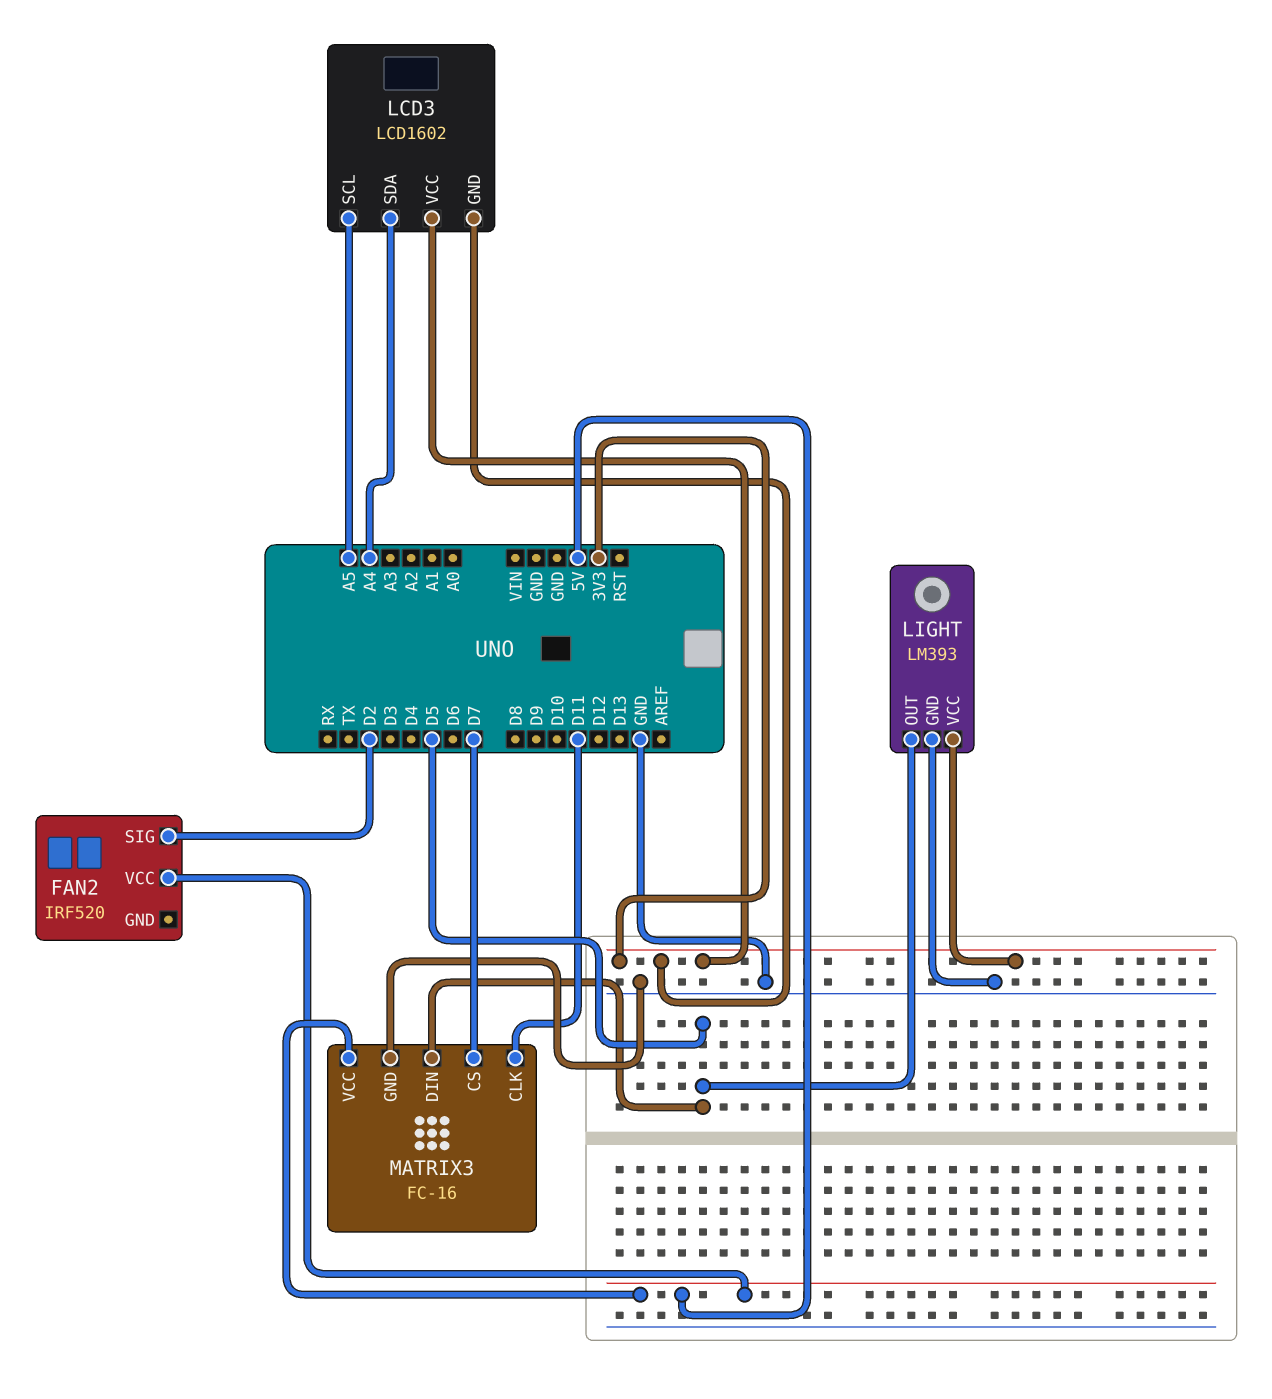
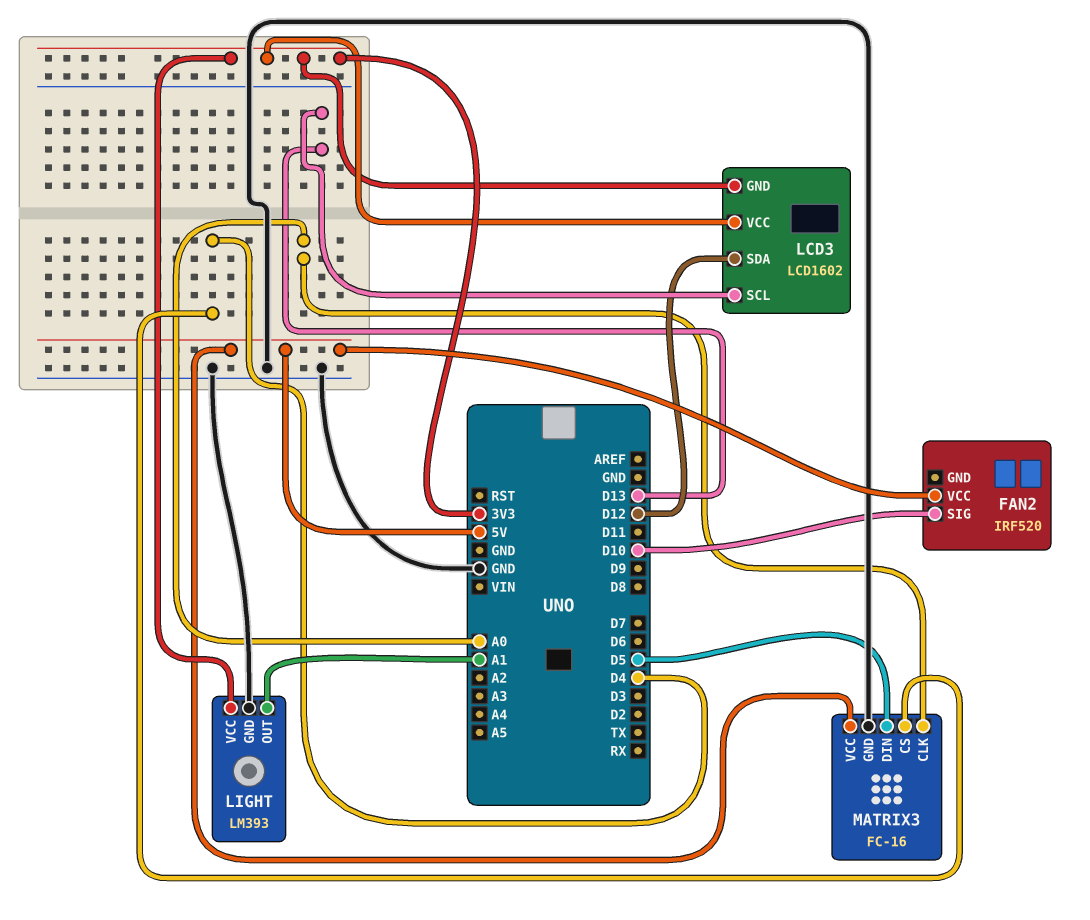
FAN2 pin SIG: D2 -> D10
LCD3 pin SCL: A5 -> D13
LCD3 pin SDA: A4 -> D12
LIGHT pin OUT: D5 -> A1
MATRIX3 pin CLK: D11 -> A0
MATRIX3 pin CS: D7 -> D4

